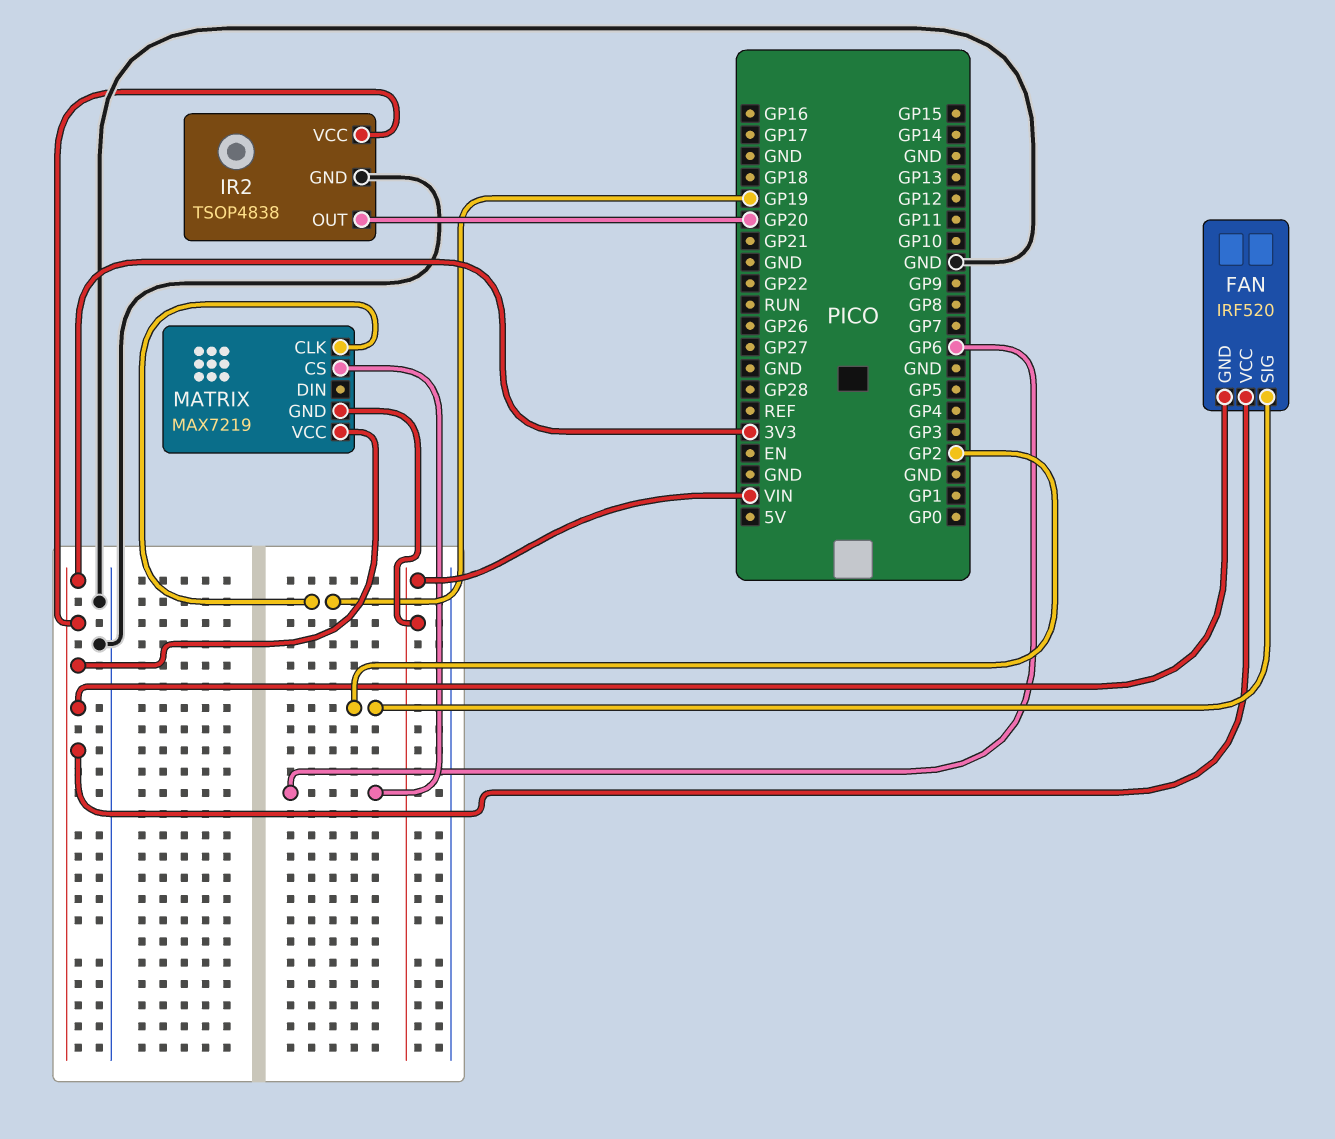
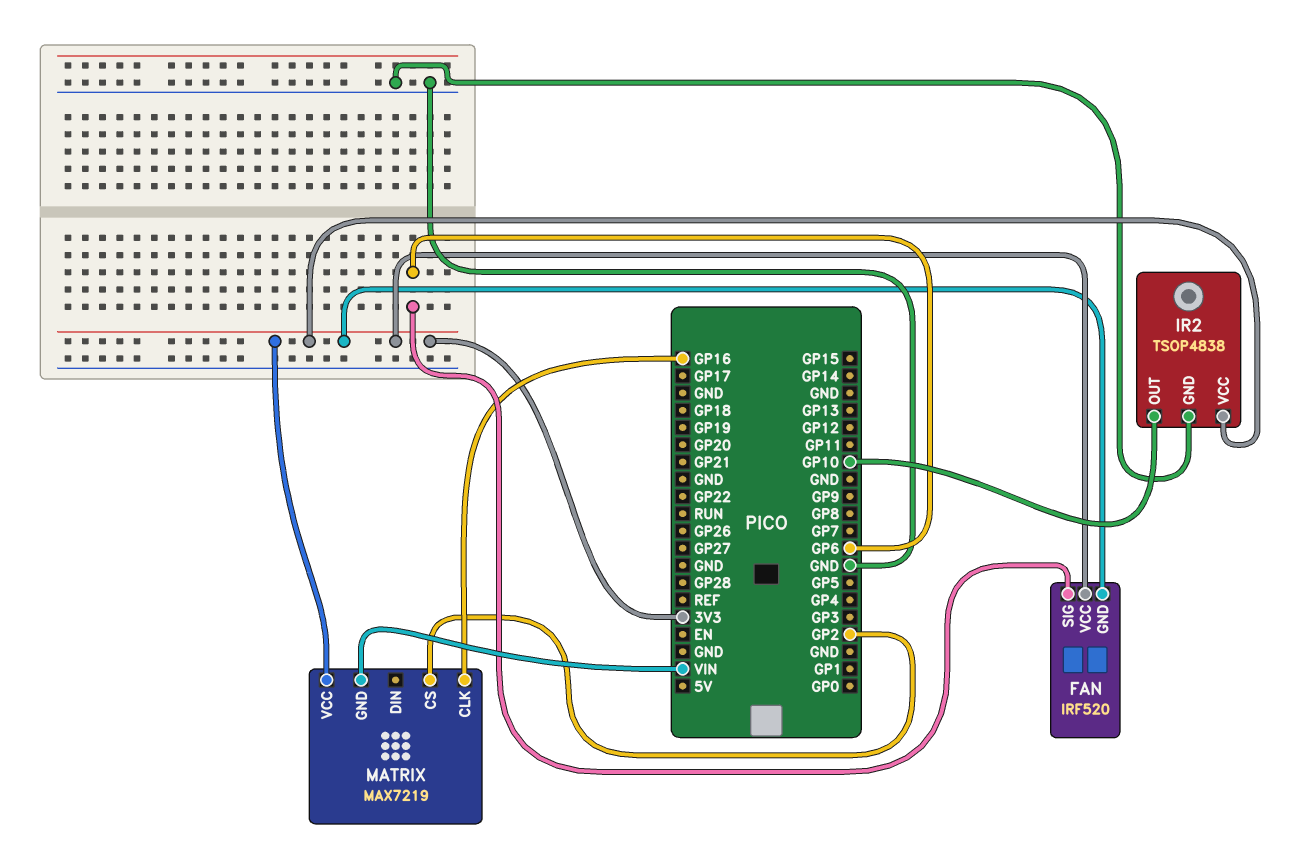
FAN pin SIG: GP2 -> GP6
IR2 pin OUT: GP20 -> GP10
MATRIX pin CLK: GP19 -> GP16
MATRIX pin CS: GP6 -> GP2

